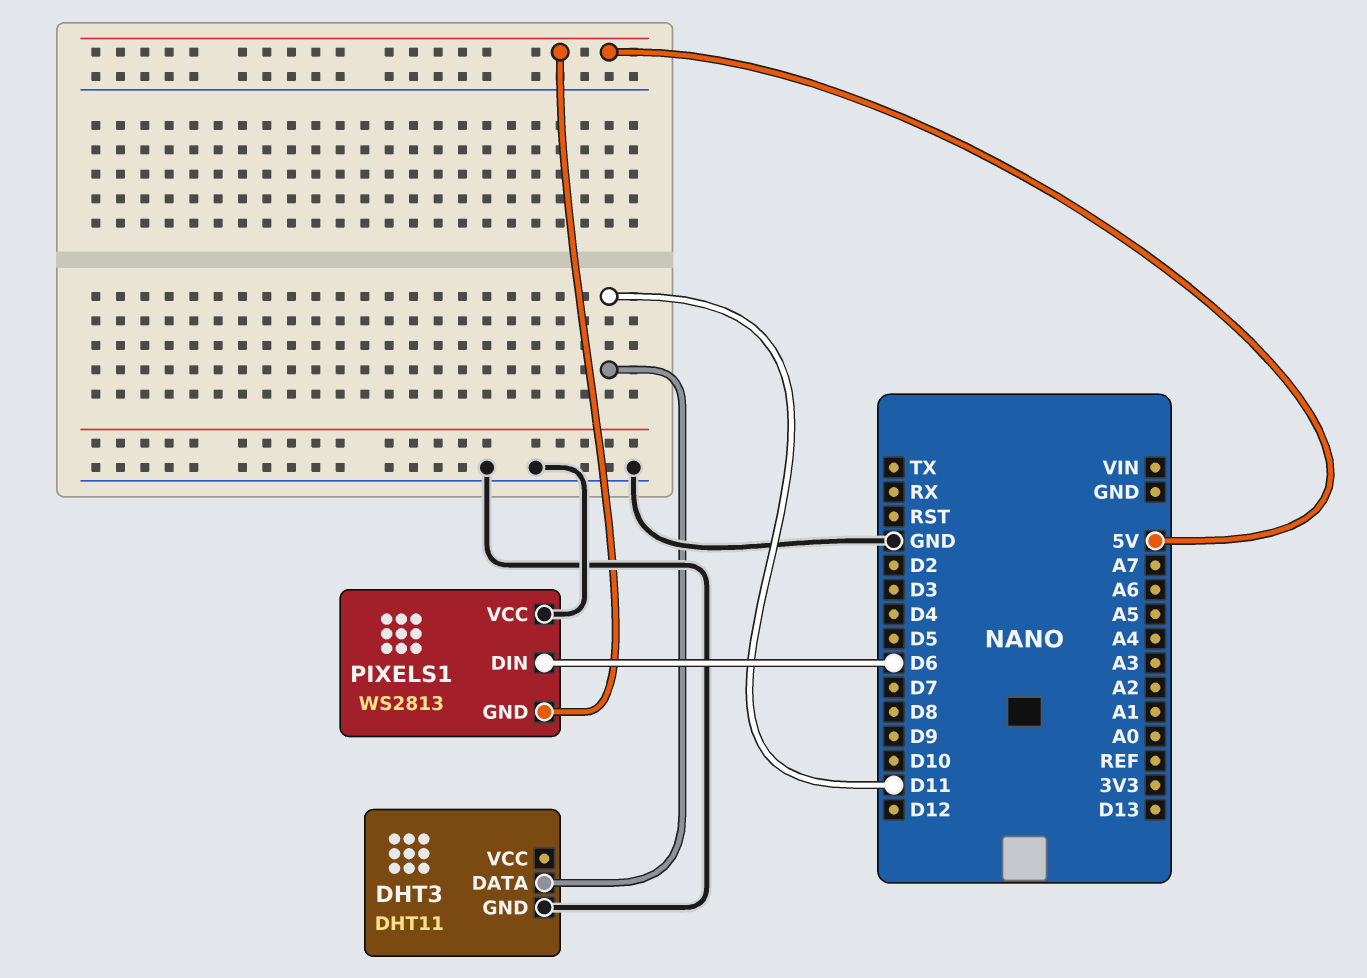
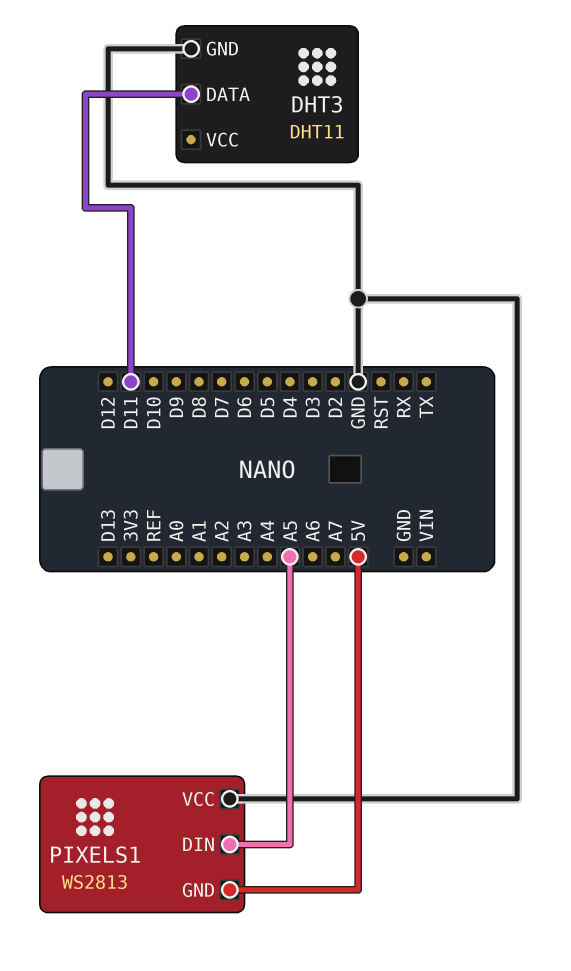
PIXELS1 pin DIN: D6 -> A5

